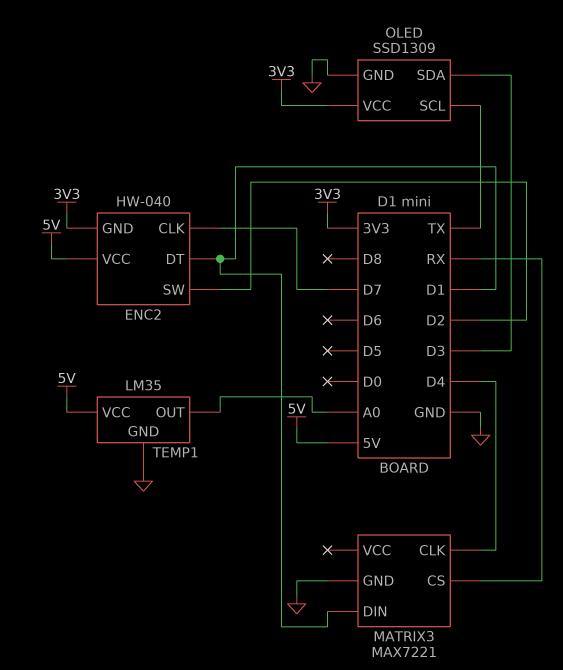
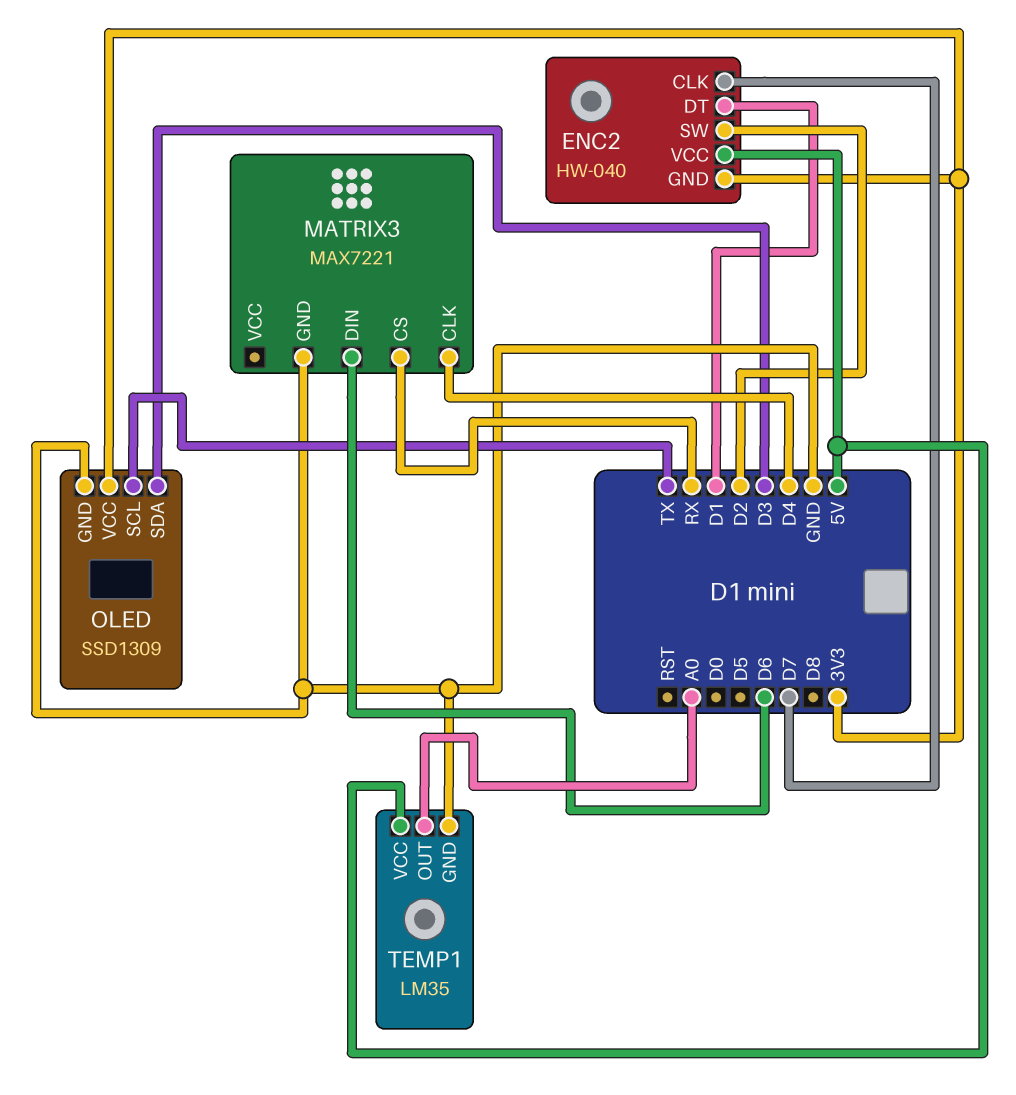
MATRIX3 pin DIN: D1 -> D6

